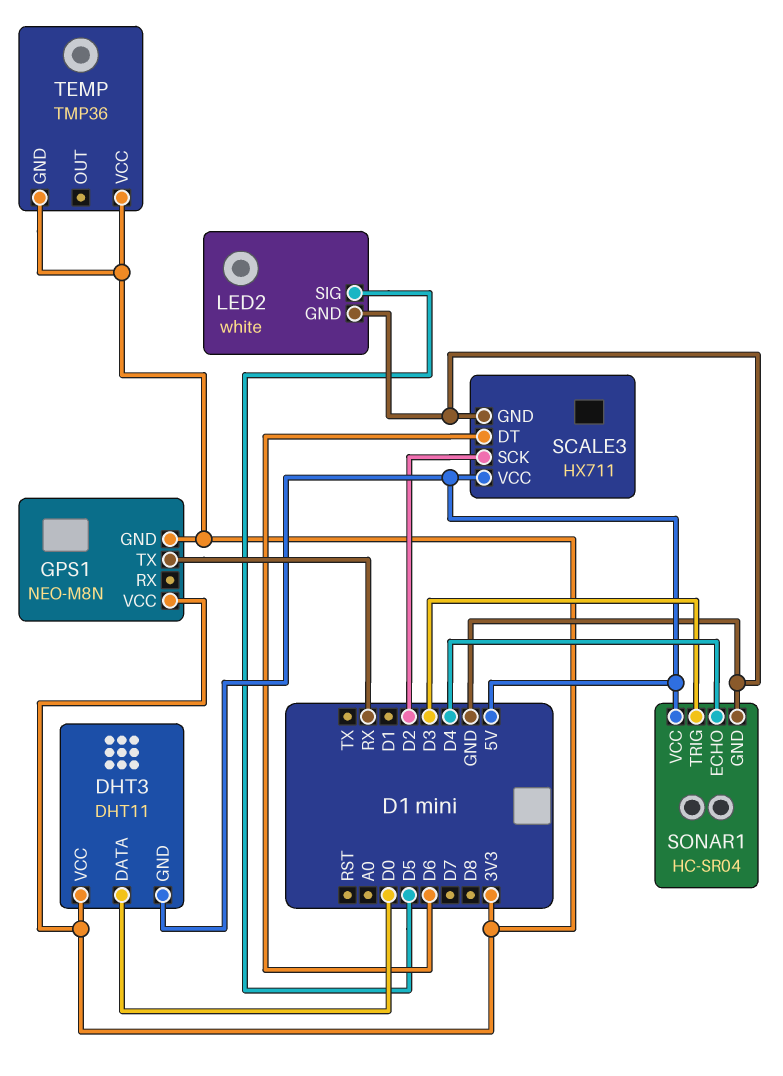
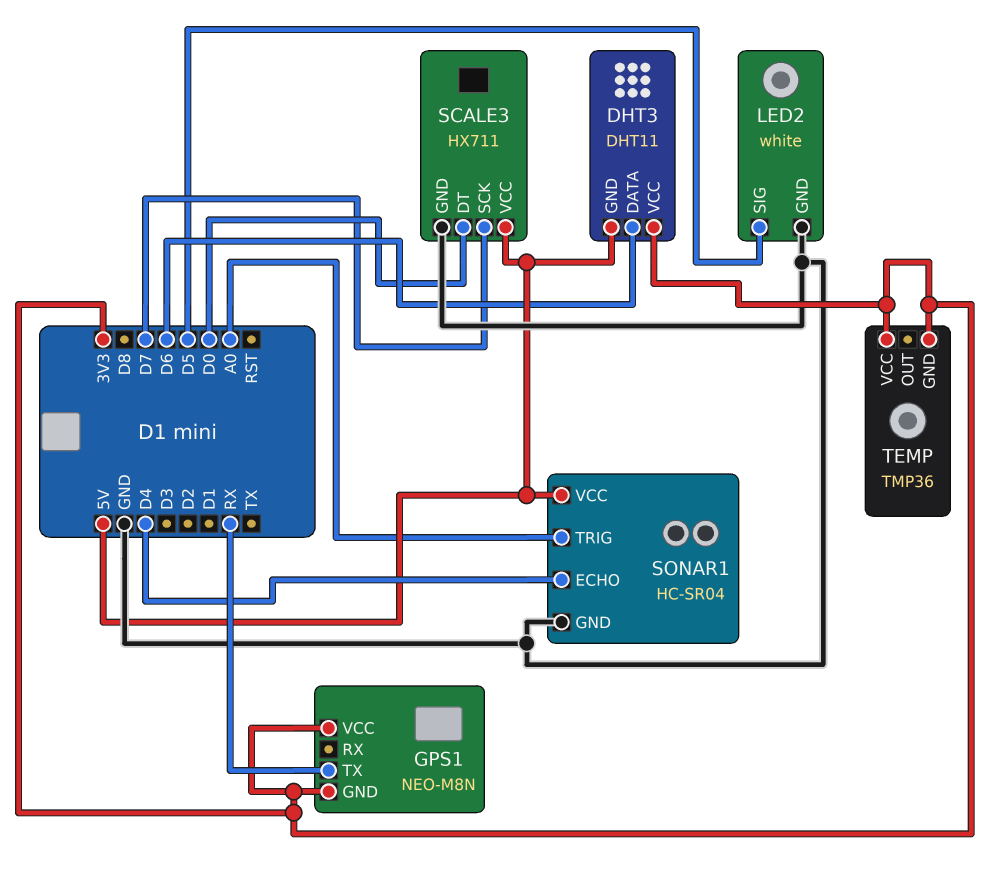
DHT3 pin DATA: D0 -> D6
SCALE3 pin DT: D6 -> D0
SCALE3 pin SCK: D2 -> D7
SONAR1 pin TRIG: D3 -> A0

